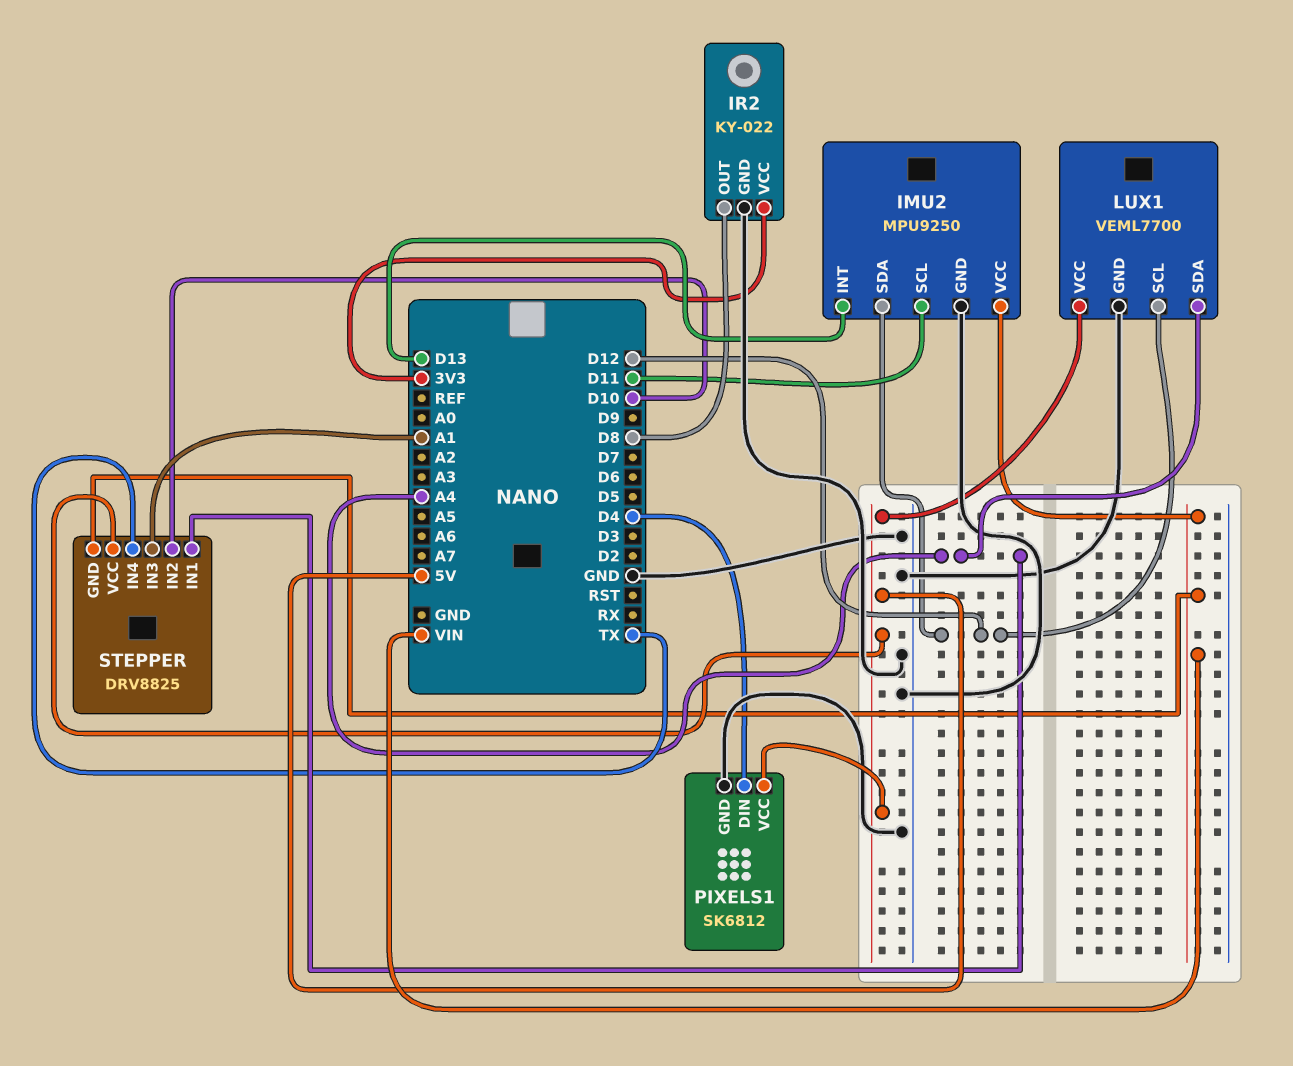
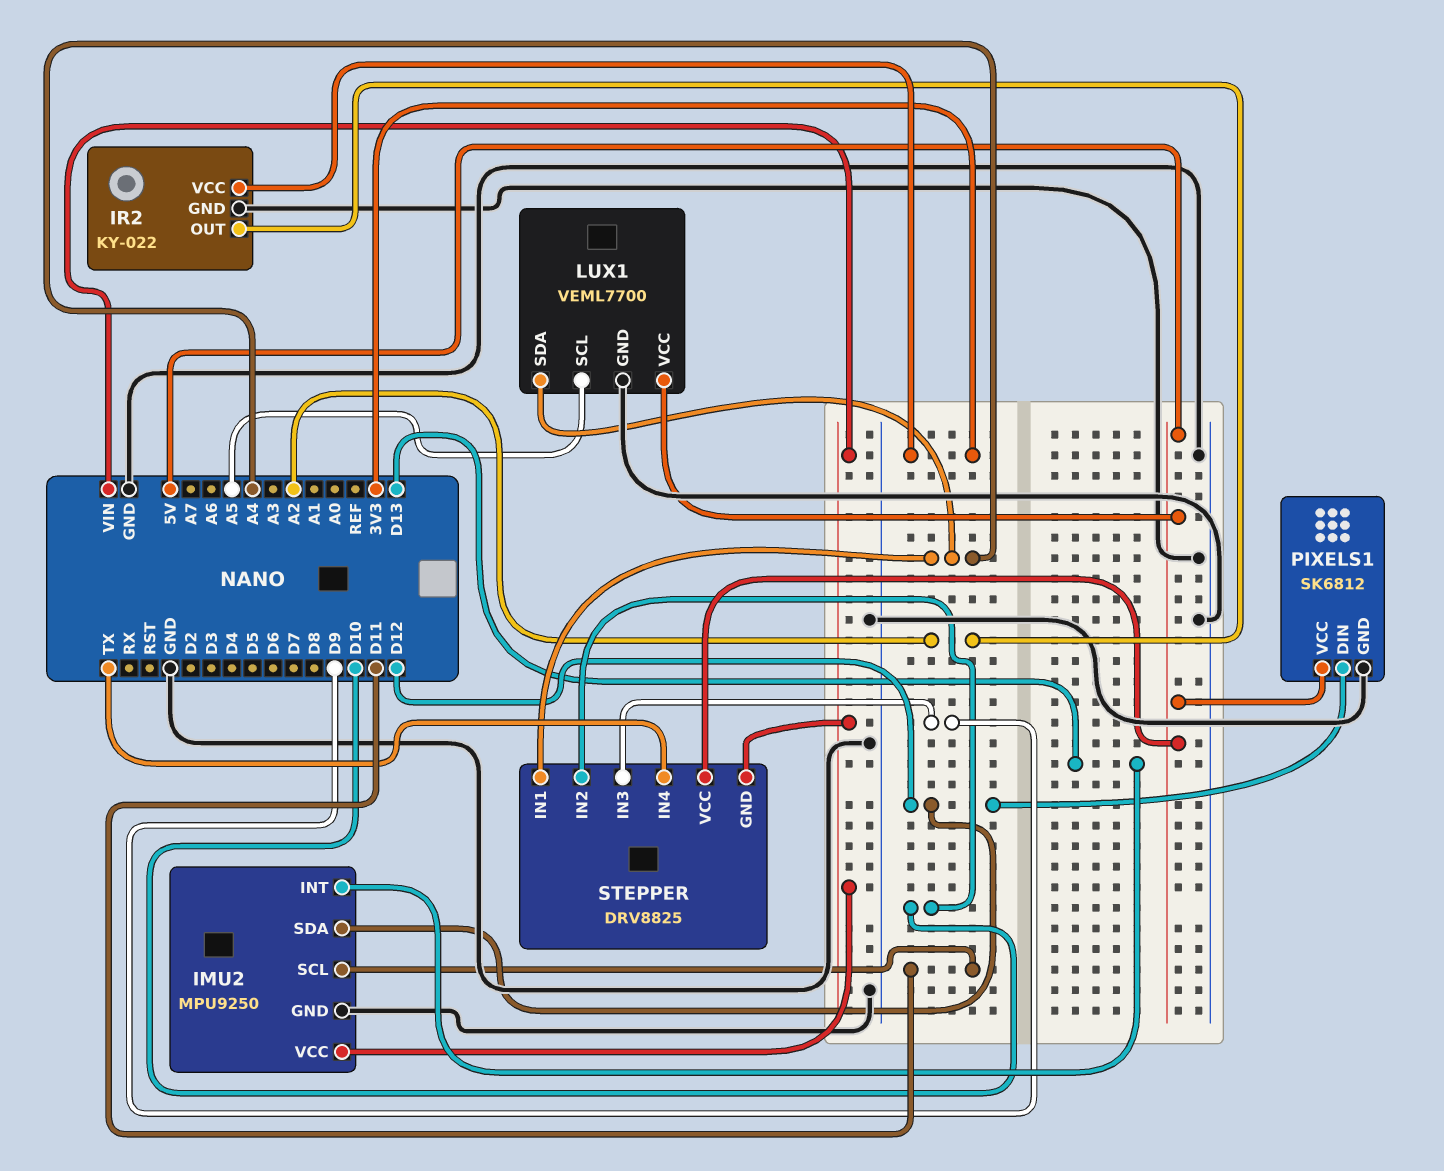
IR2 pin OUT: D8 -> A2
LUX1 pin SCL: D12 -> A5
PIXELS1 pin DIN: D4 -> D12
STEPPER pin IN3: A1 -> D9

